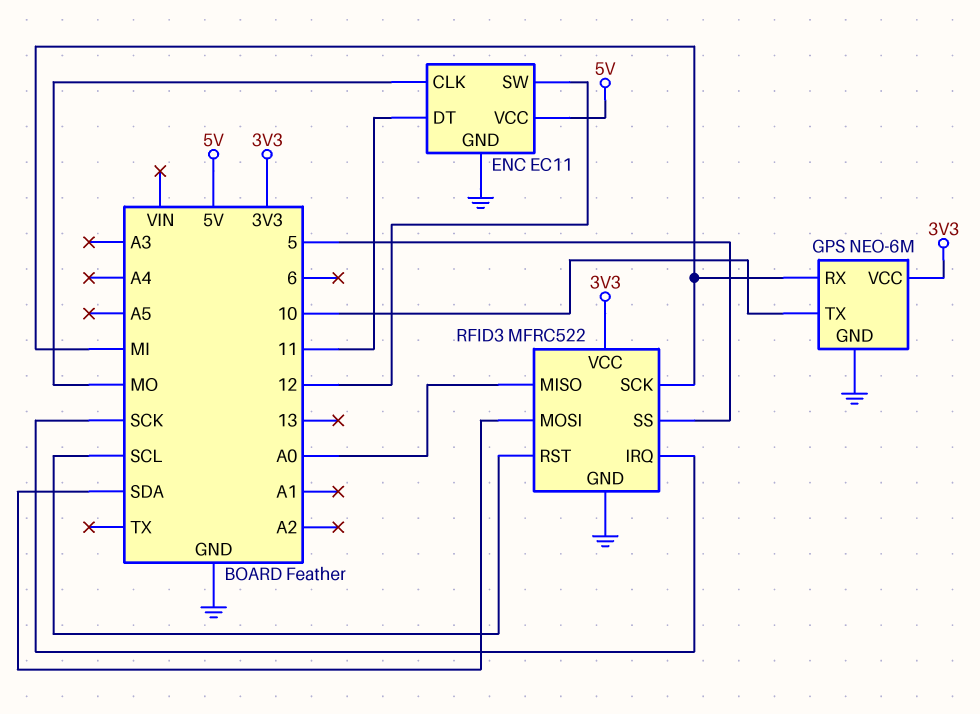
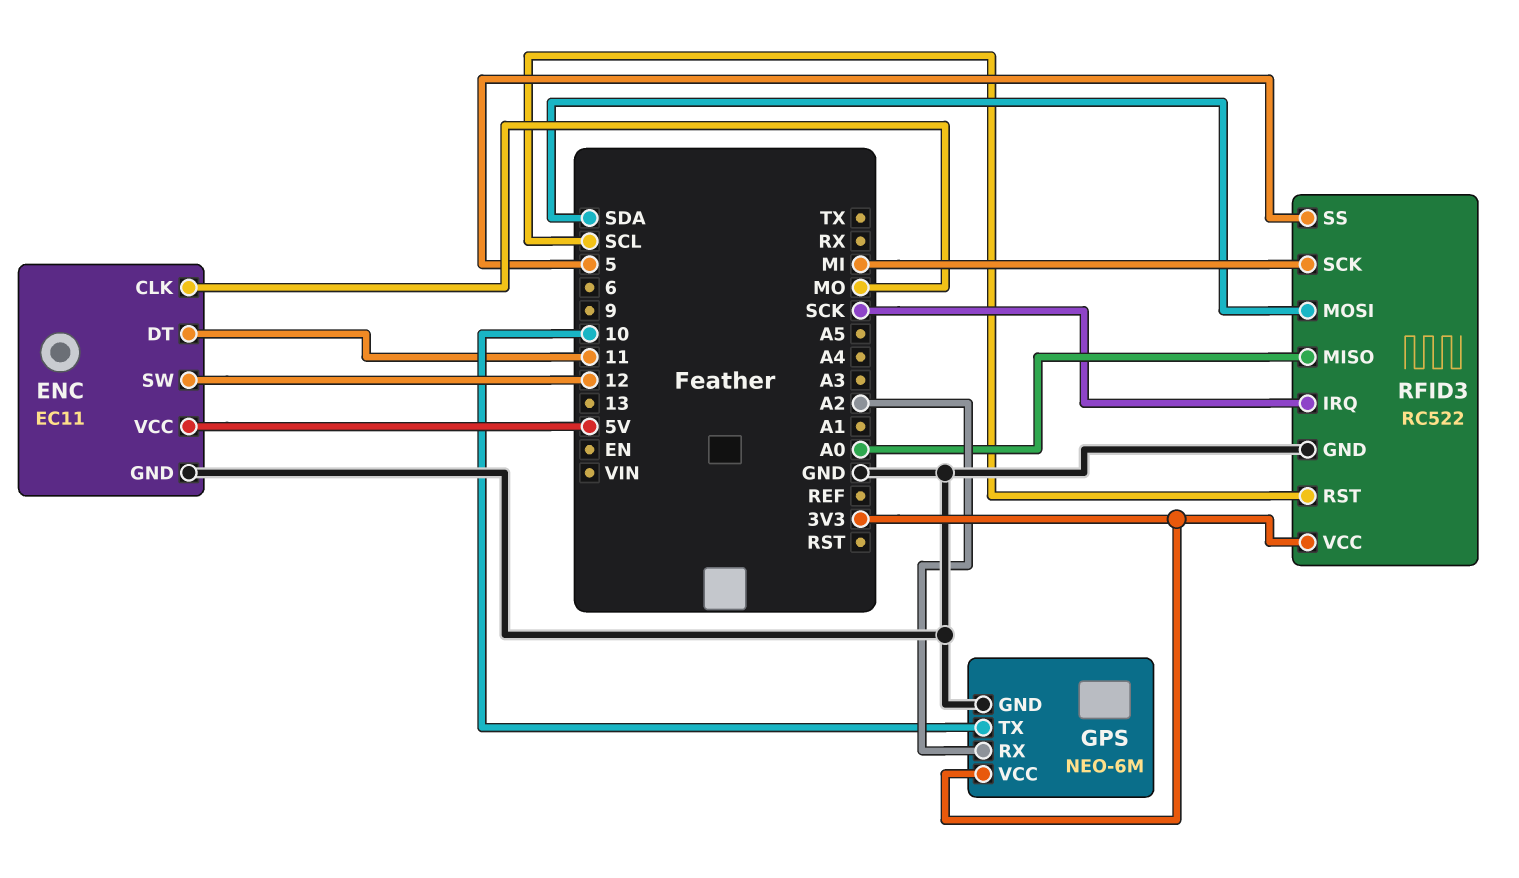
GPS pin RX: MI -> A2
RFID3: MFRC522 -> RC522

